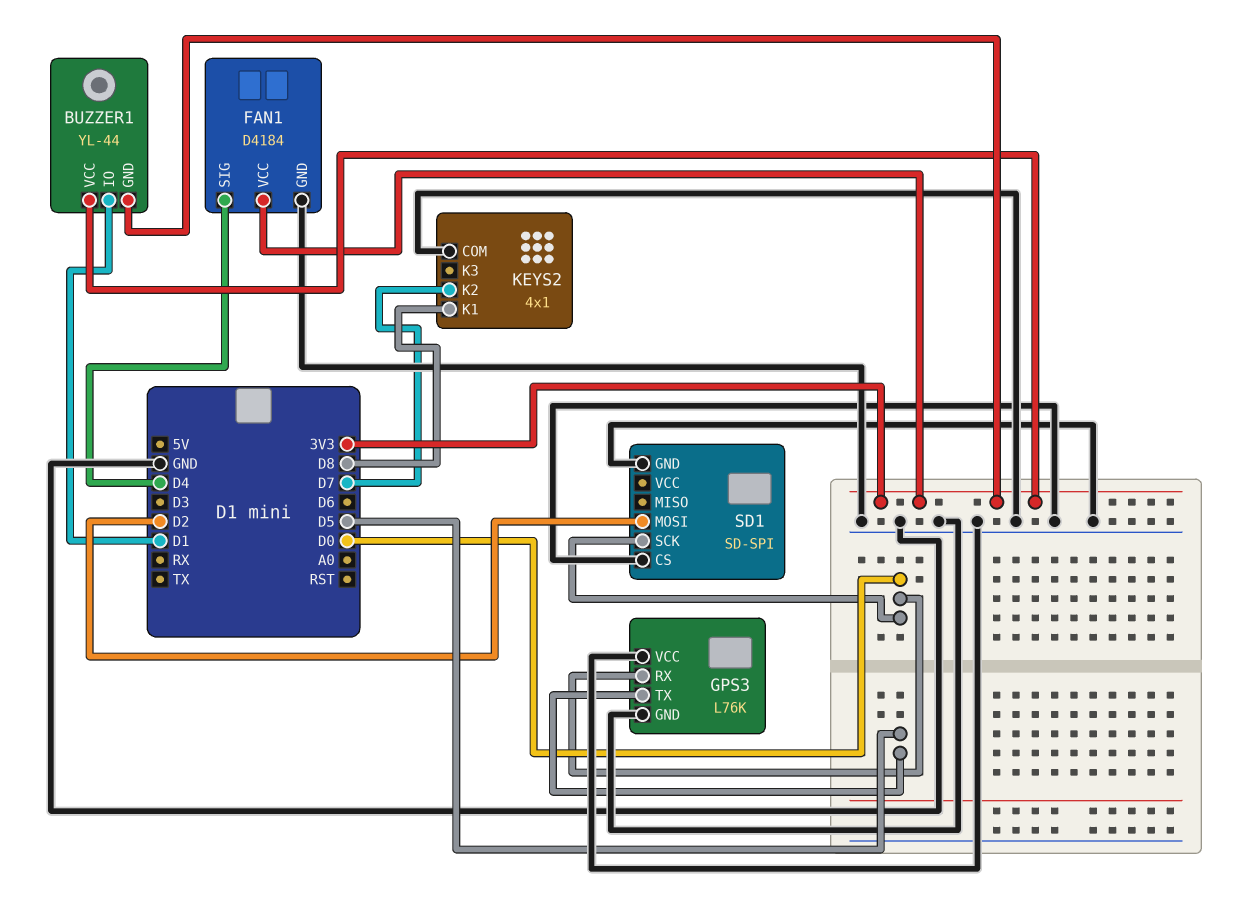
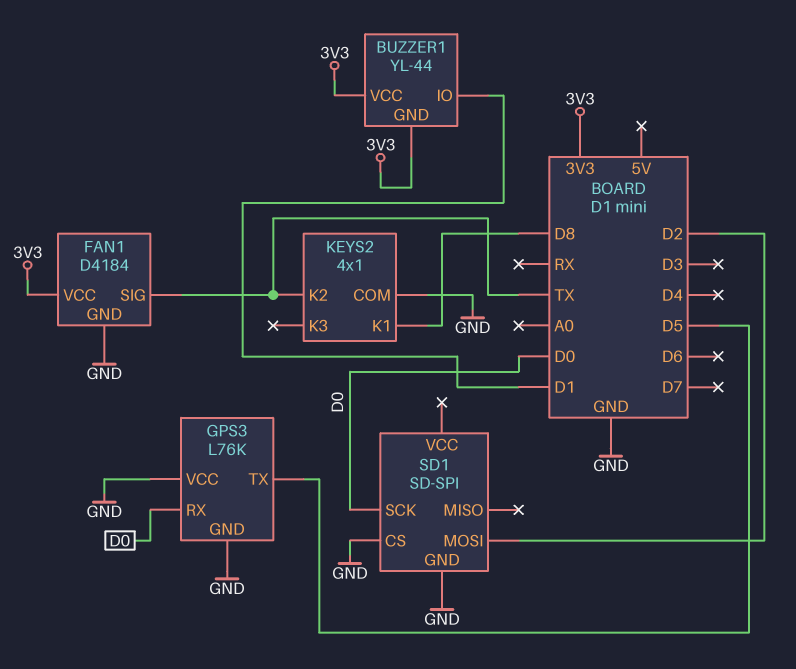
FAN1 pin SIG: D4 -> TX
KEYS2 pin K2: D7 -> TX

